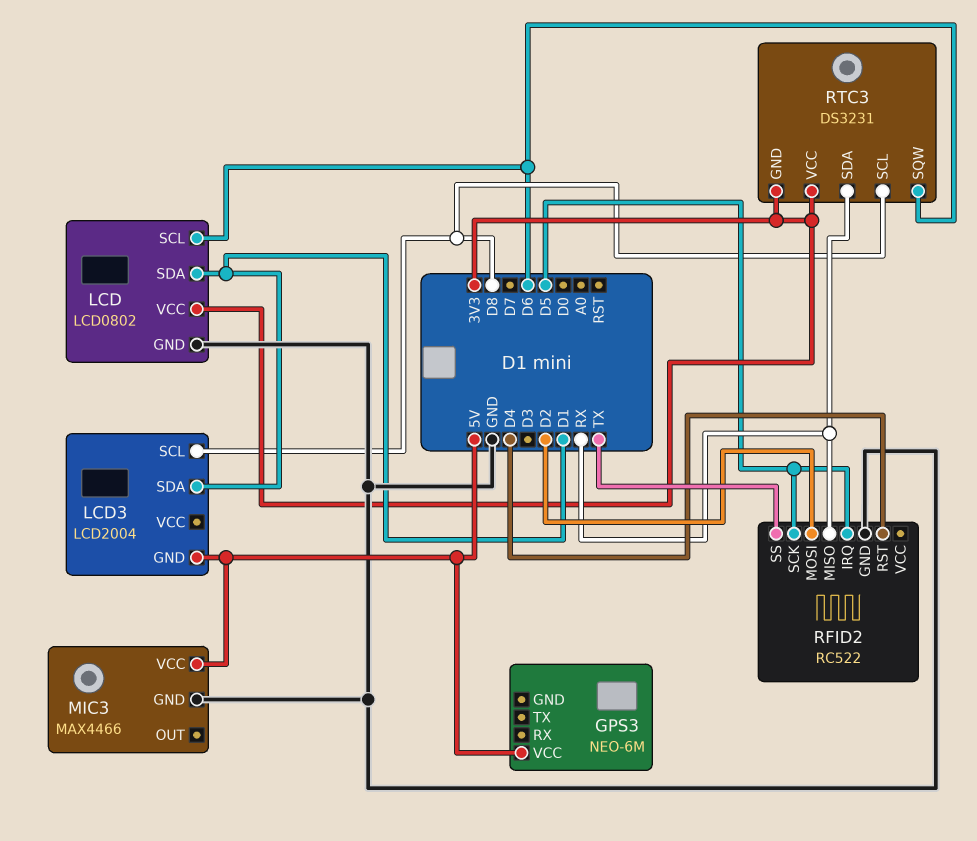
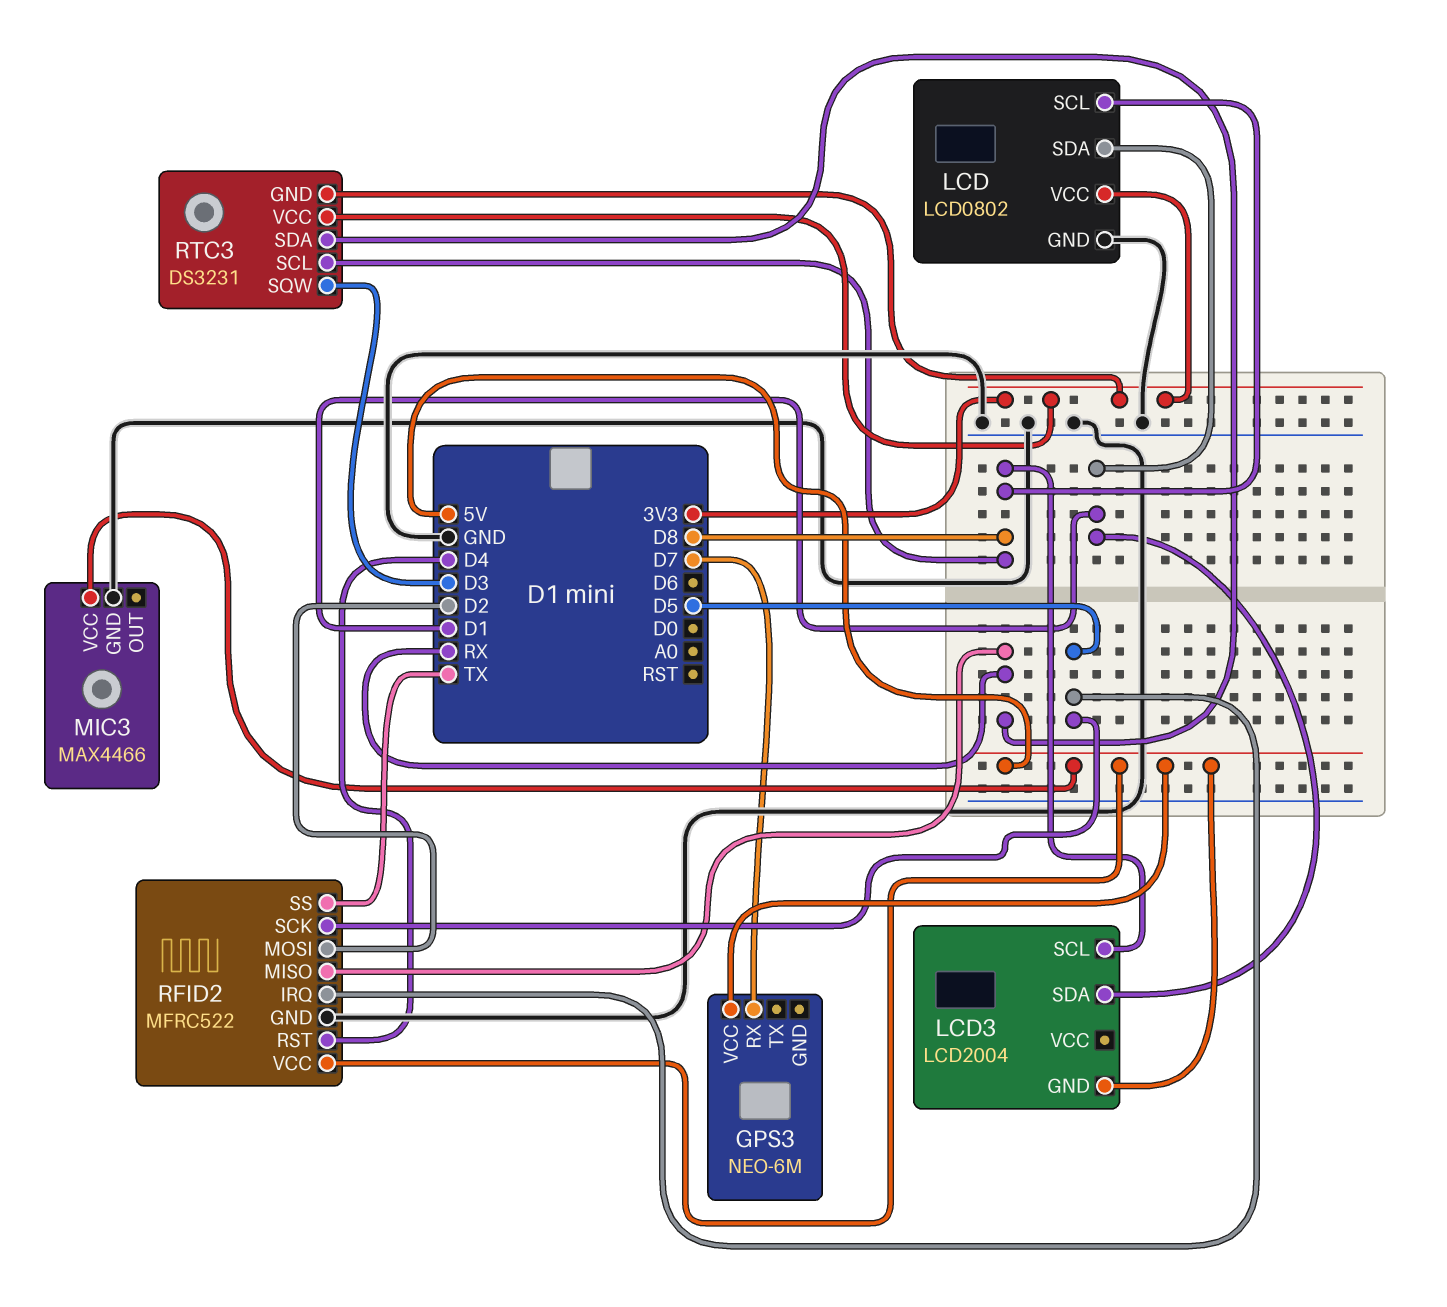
GPS3 pin RX: none -> D7
LCD pin SCL: D6 -> D8
RFID2: RC522 -> MFRC522
RFID2 pin VCC: none -> 5V
RTC3 pin SQW: D6 -> D3

